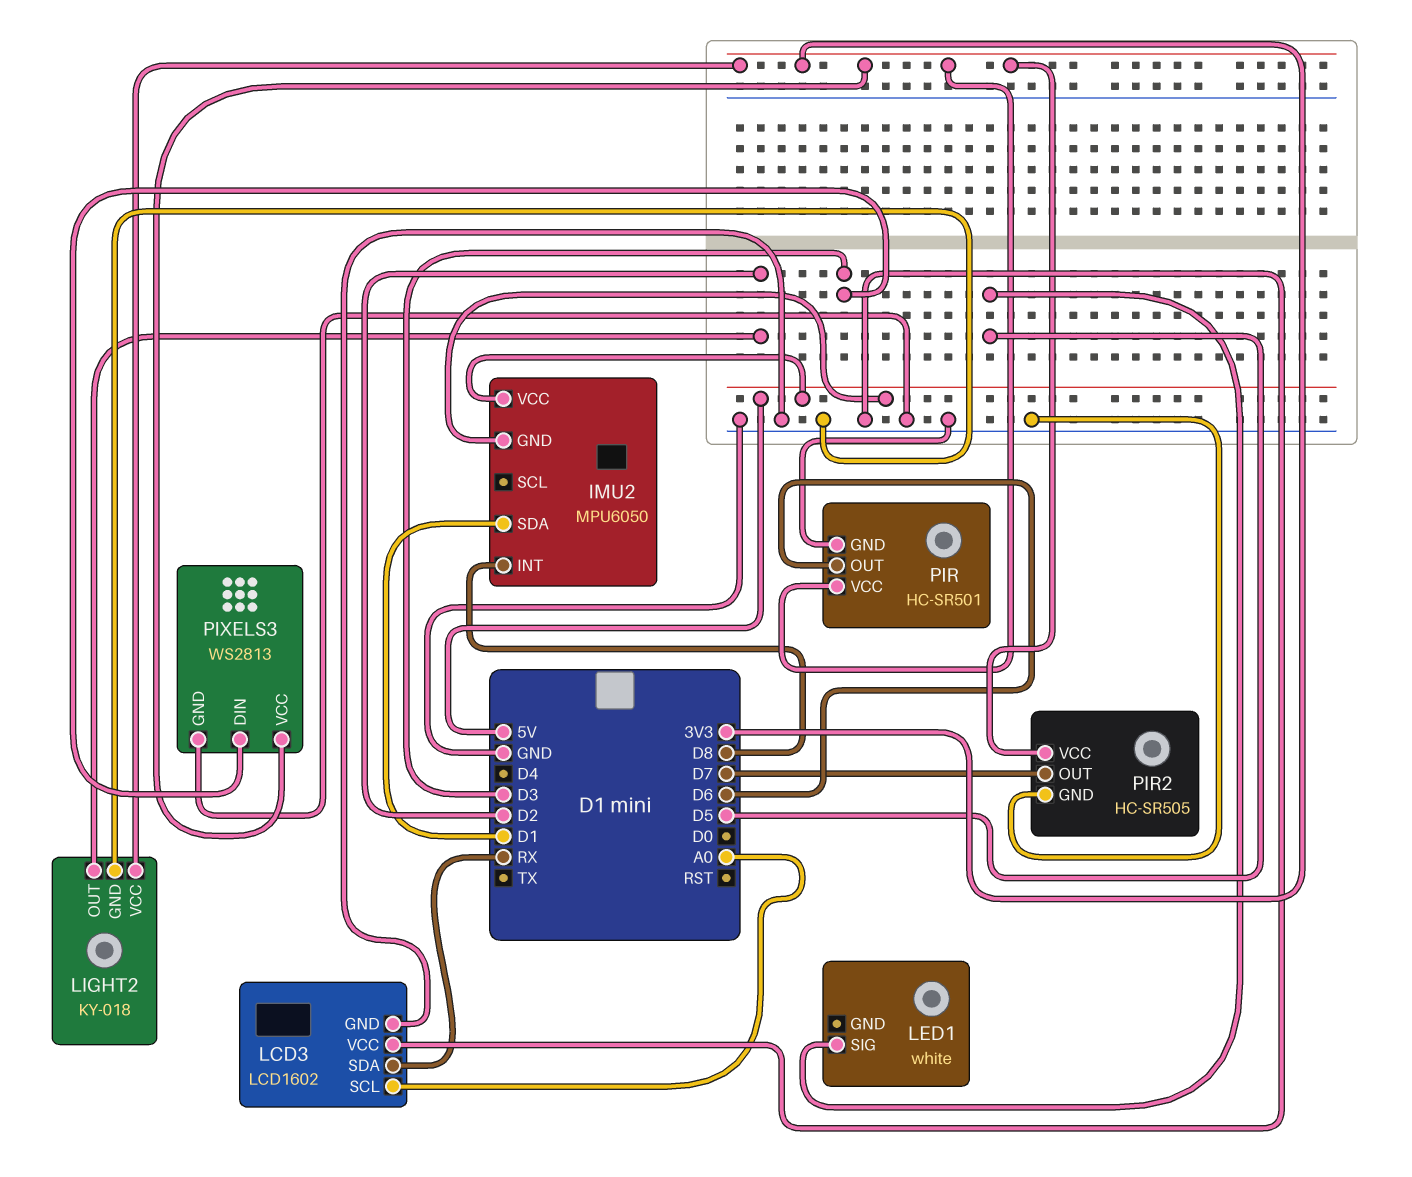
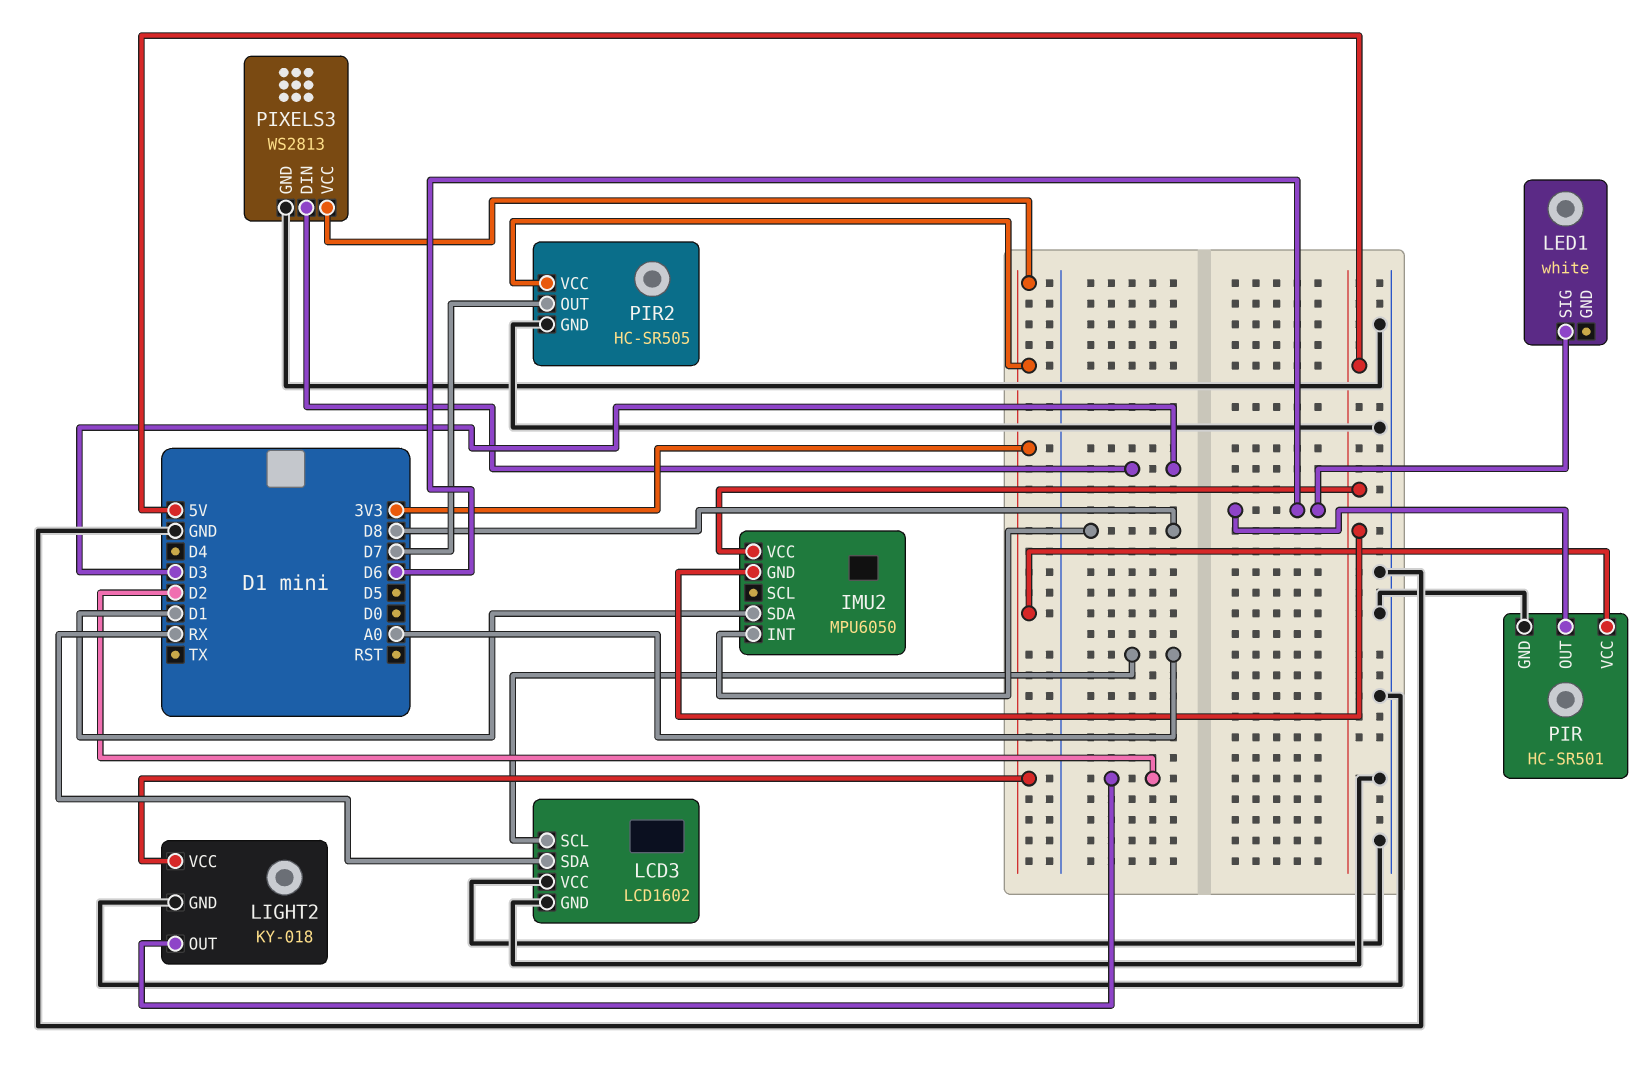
LED1 pin SIG: D5 -> D6

